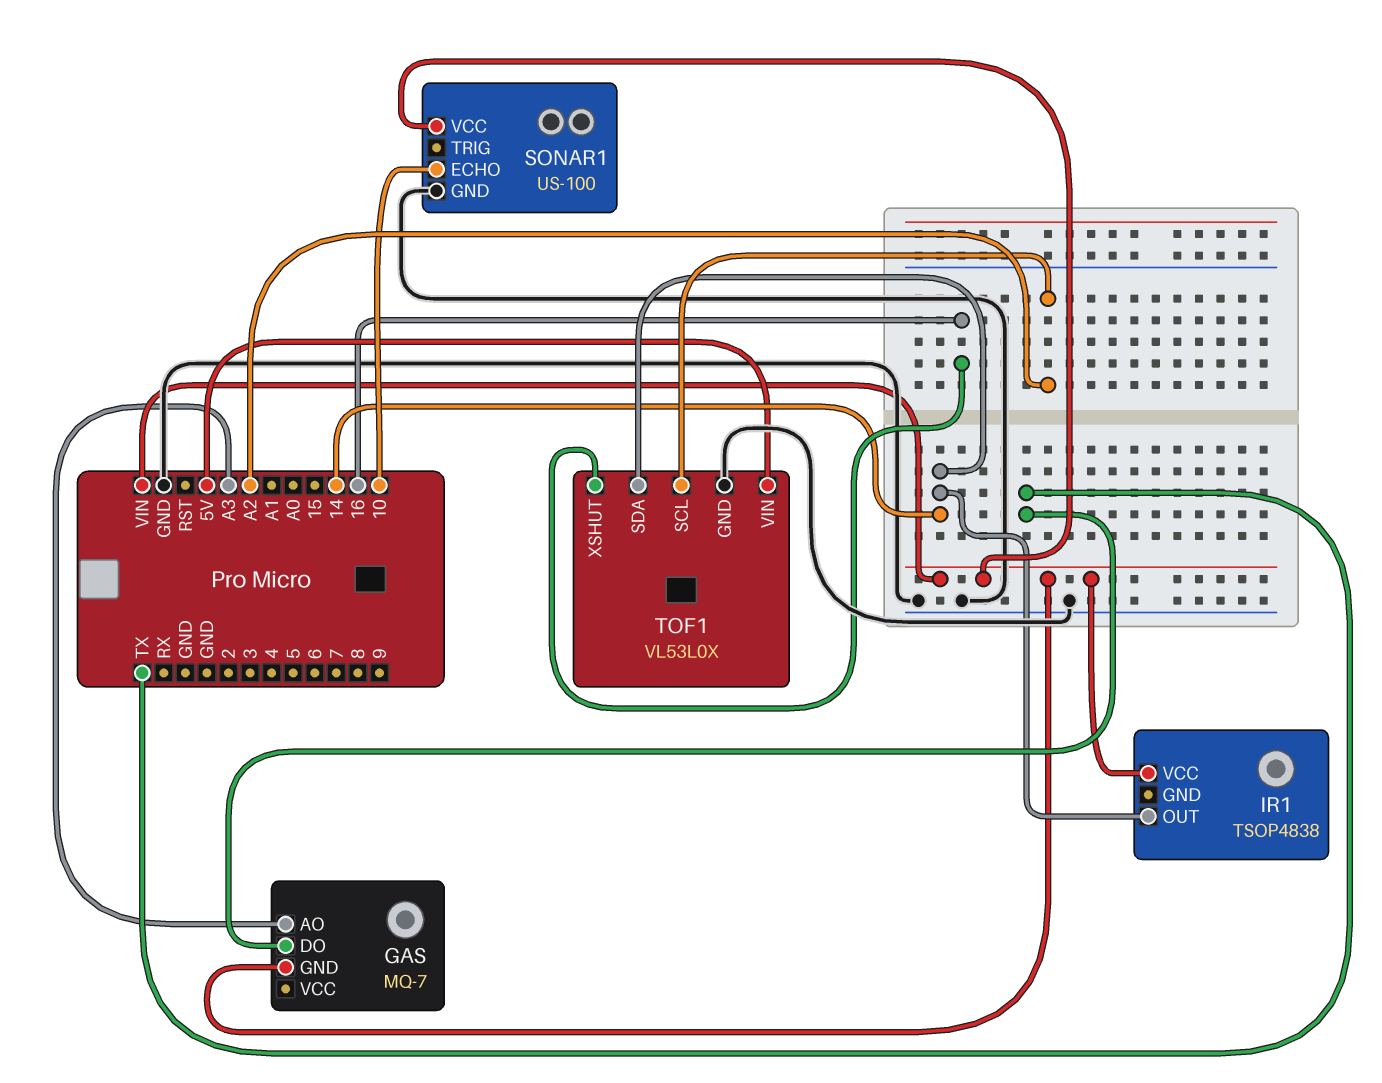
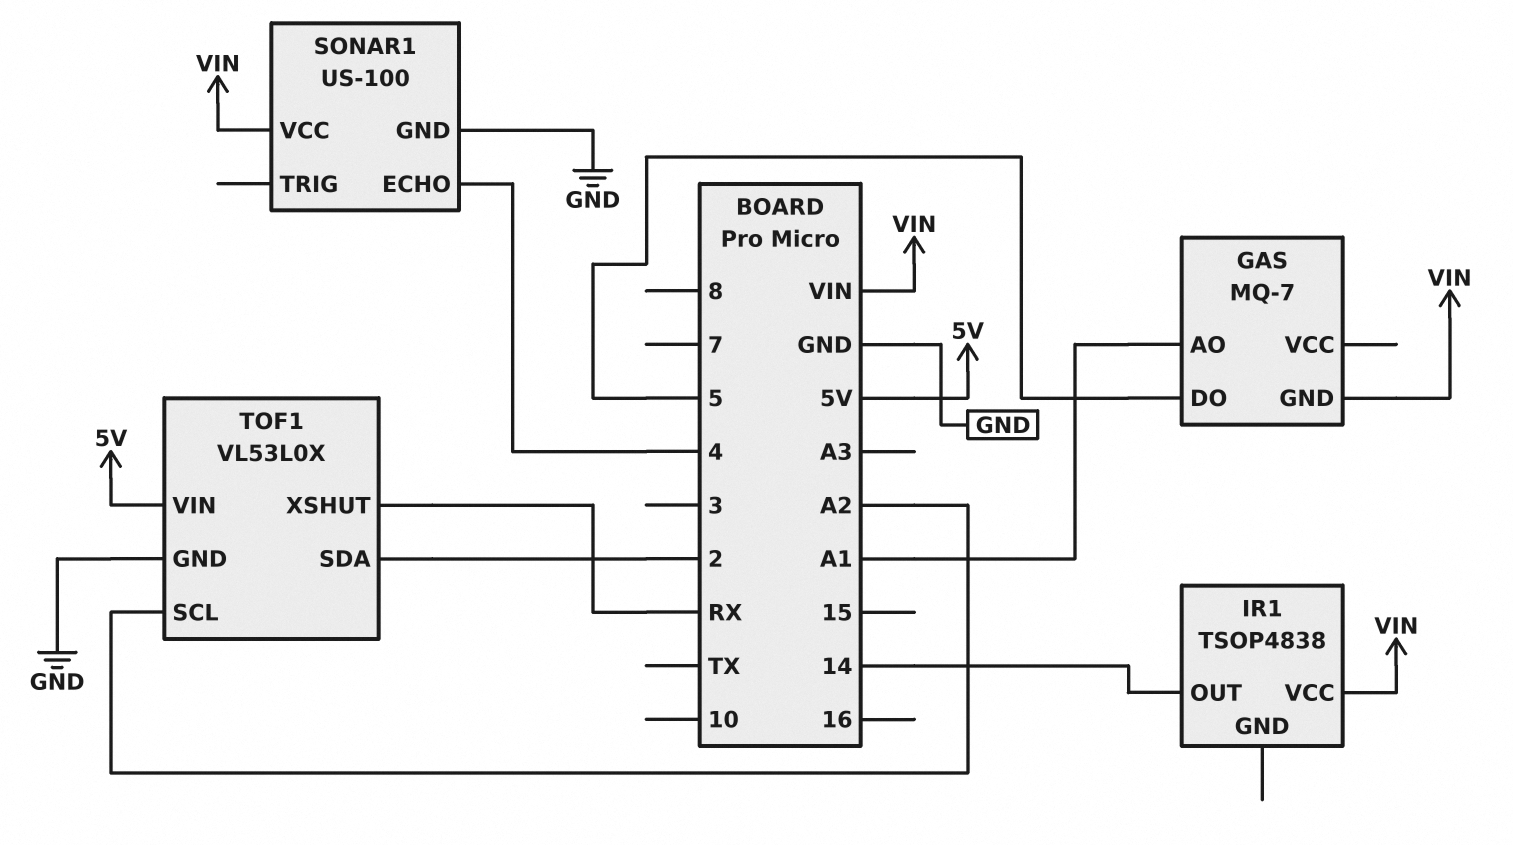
GAS pin AO: A3 -> A1
GAS pin DO: TX -> 5
SONAR1 pin ECHO: 10 -> 4
TOF1 pin SDA: 14 -> 2
TOF1 pin XSHUT: 16 -> RX

